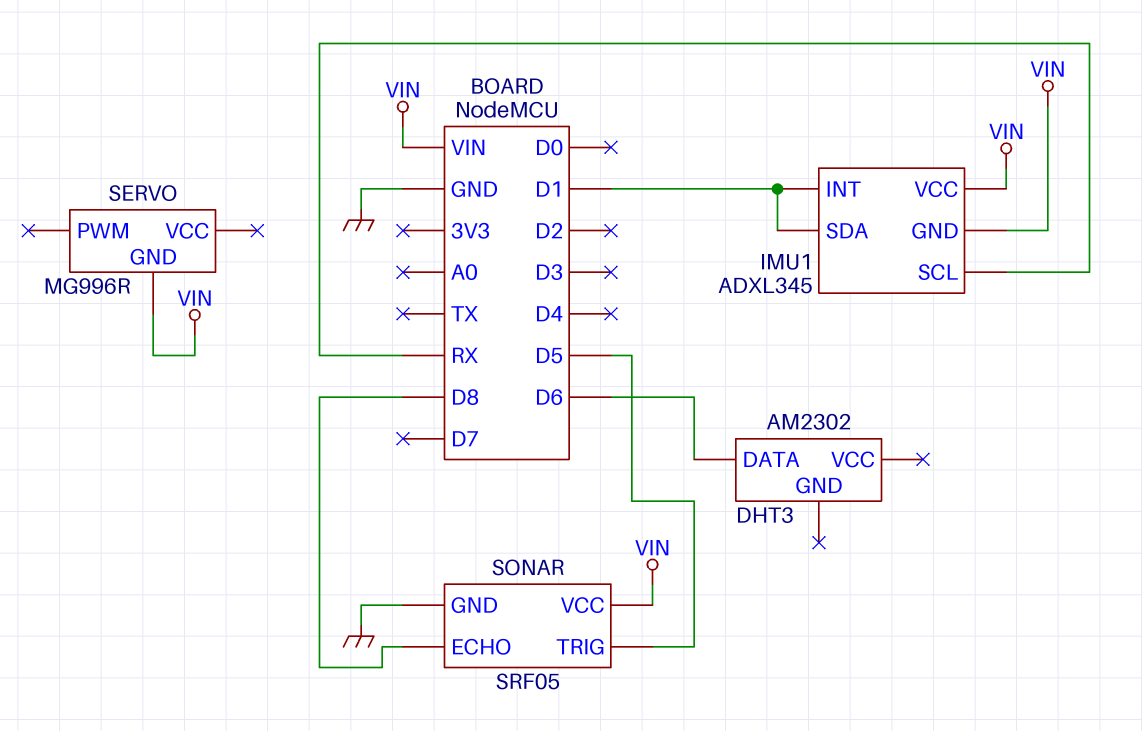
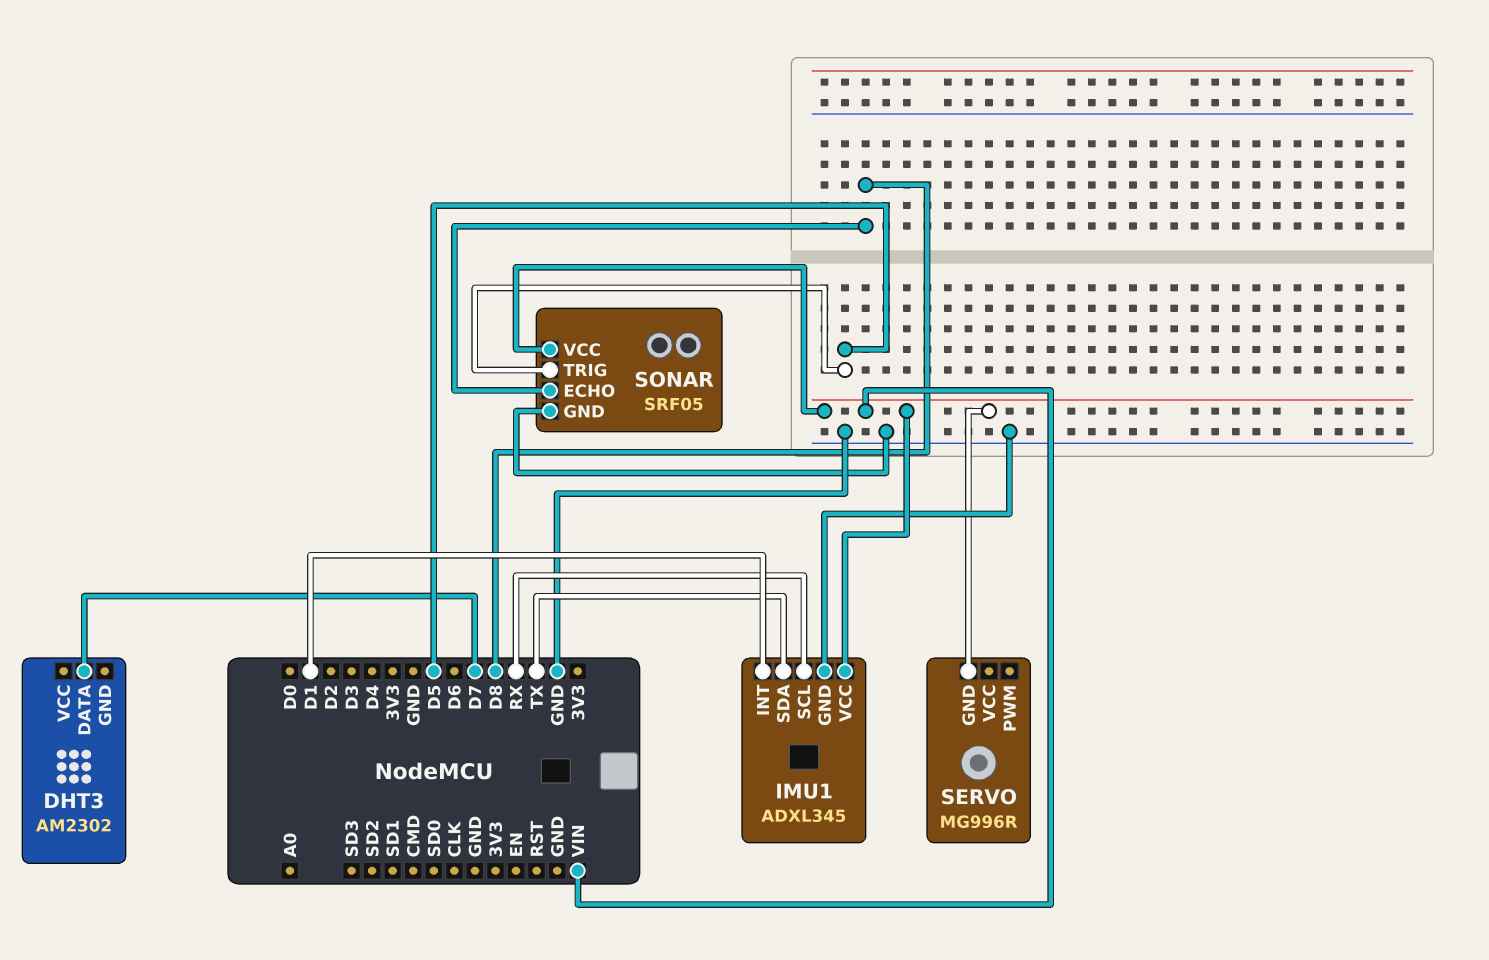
DHT3 pin DATA: D6 -> D7
IMU1 pin GND: VIN -> GND
IMU1 pin SDA: D1 -> TX

